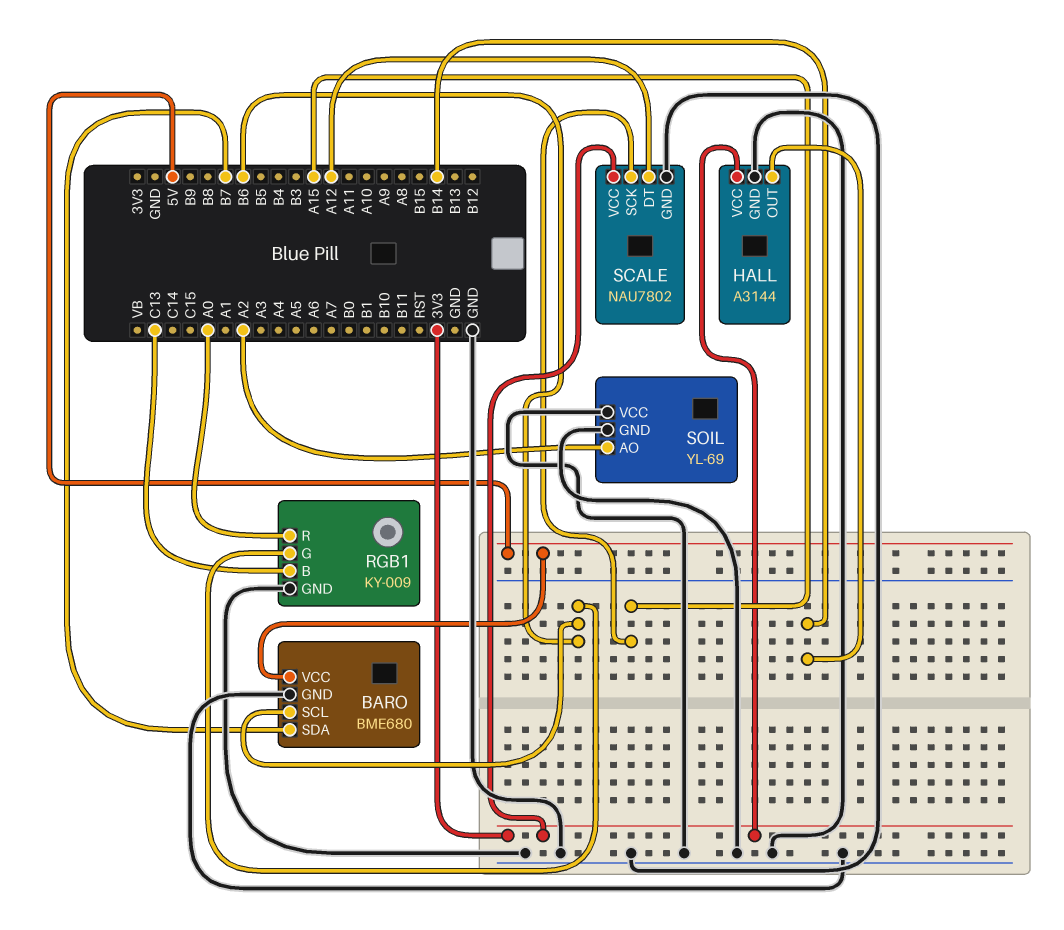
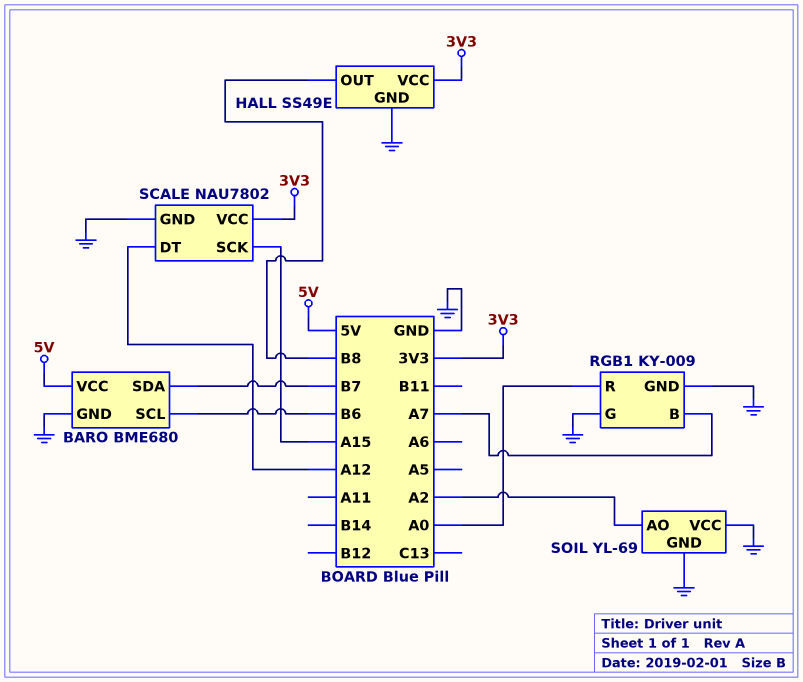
HALL: A3144 -> SS49E
HALL pin OUT: B14 -> B8
RGB1 pin B: C13 -> A7
RGB1 pin G: B6 -> GND

